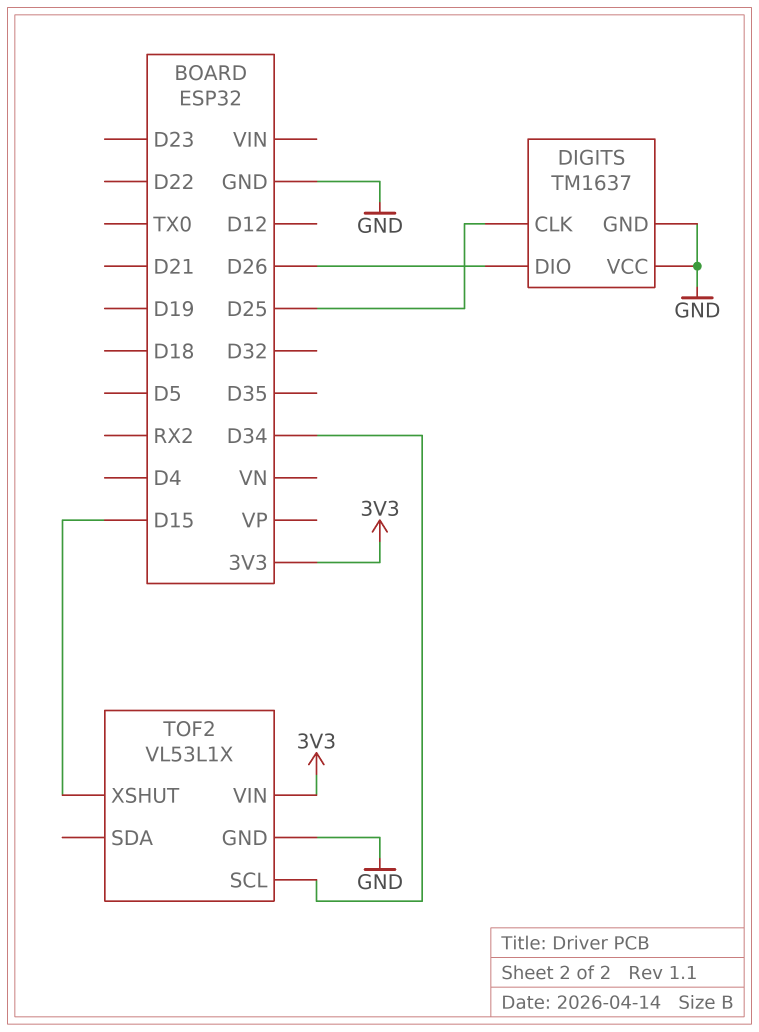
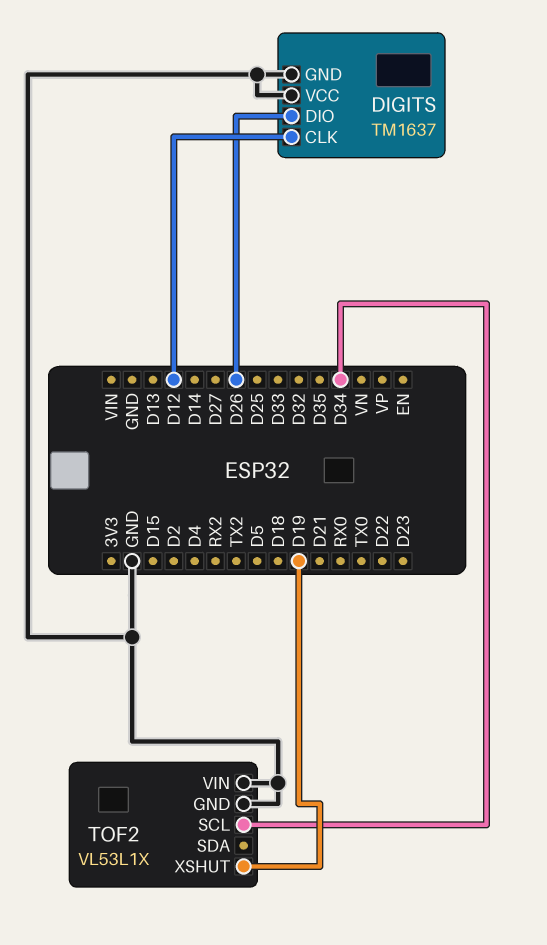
DIGITS pin CLK: D25 -> D12
TOF2 pin VIN: 3V3 -> GND
TOF2 pin XSHUT: D15 -> D19

